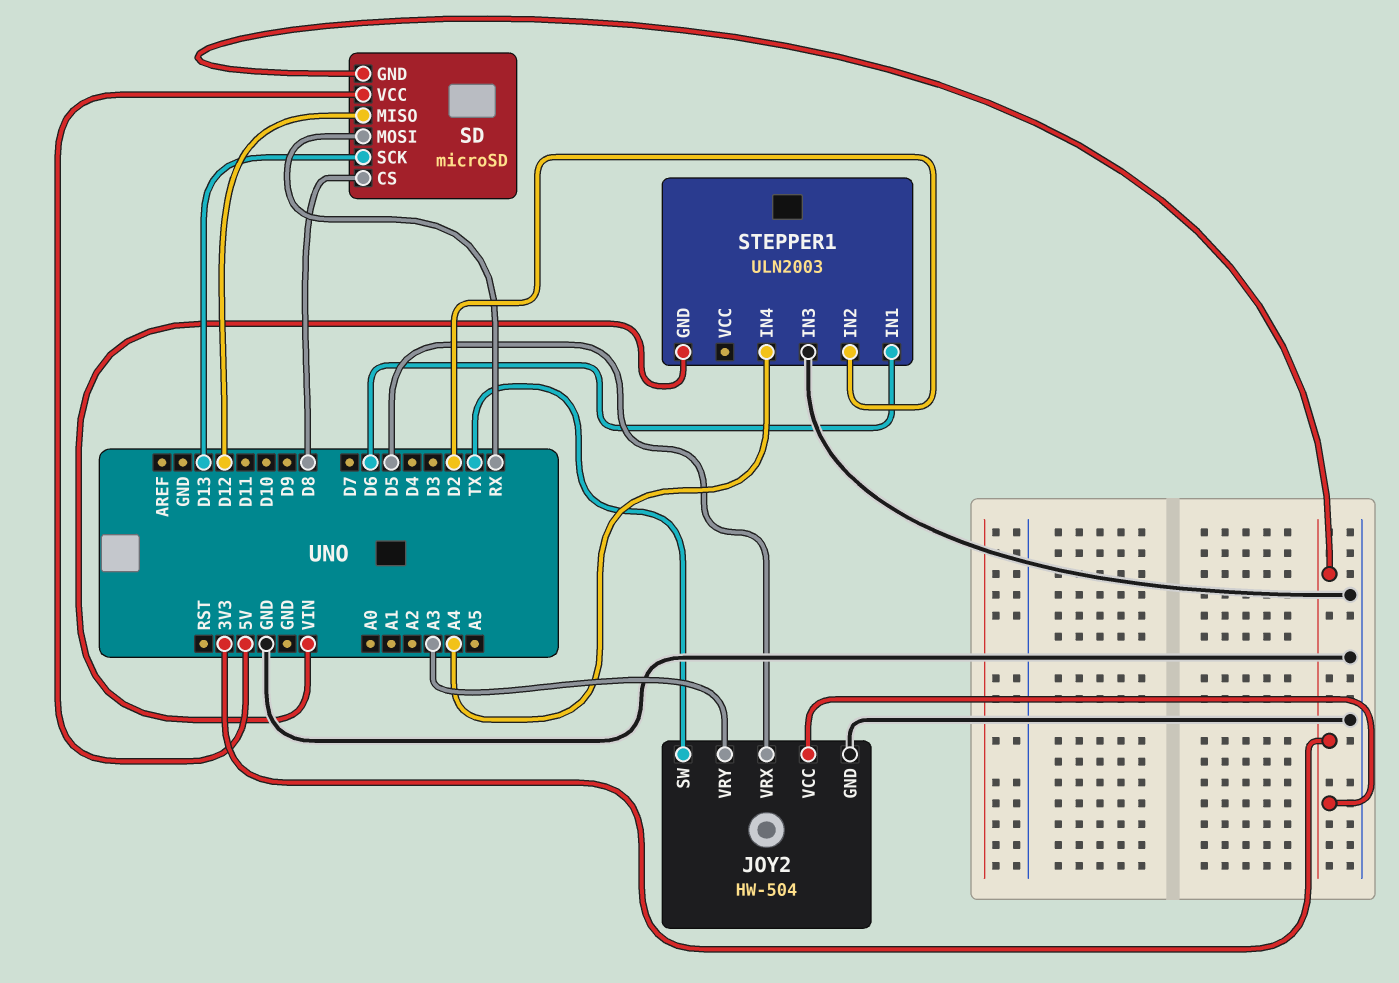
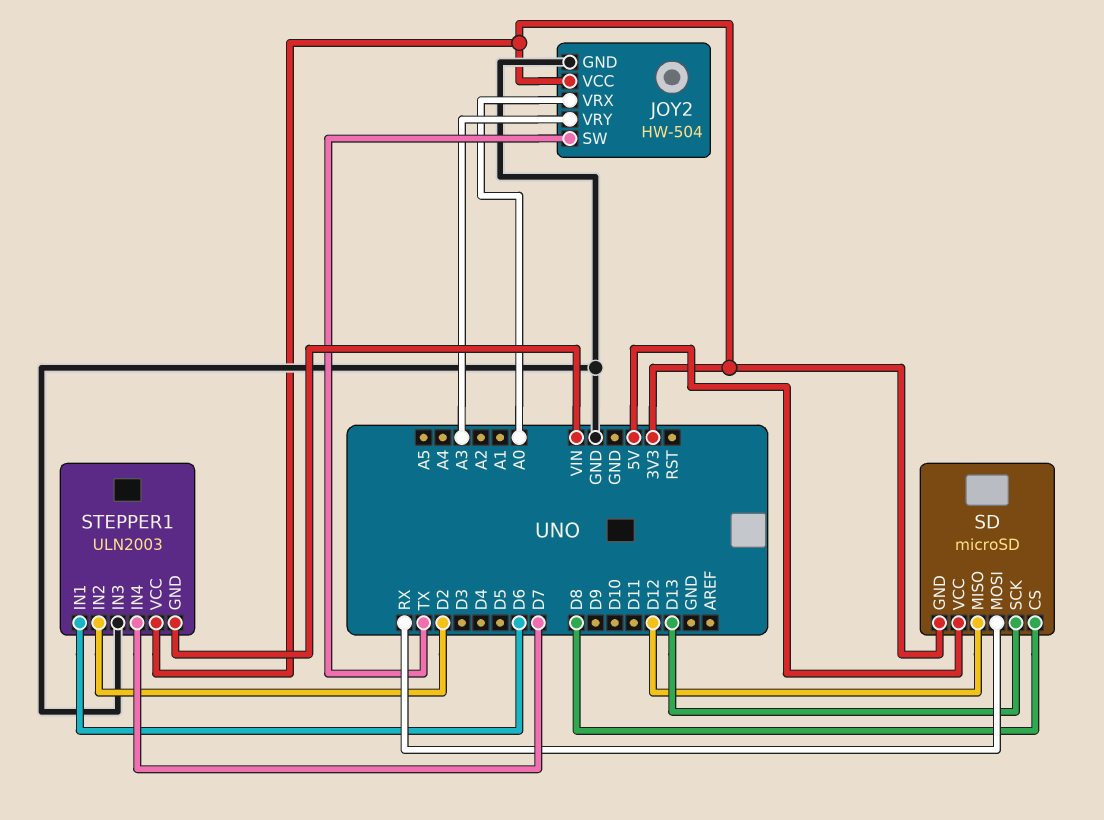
JOY2 pin VRX: D5 -> A0
STEPPER1 pin IN4: A4 -> D7
STEPPER1 pin VCC: none -> 3V3

